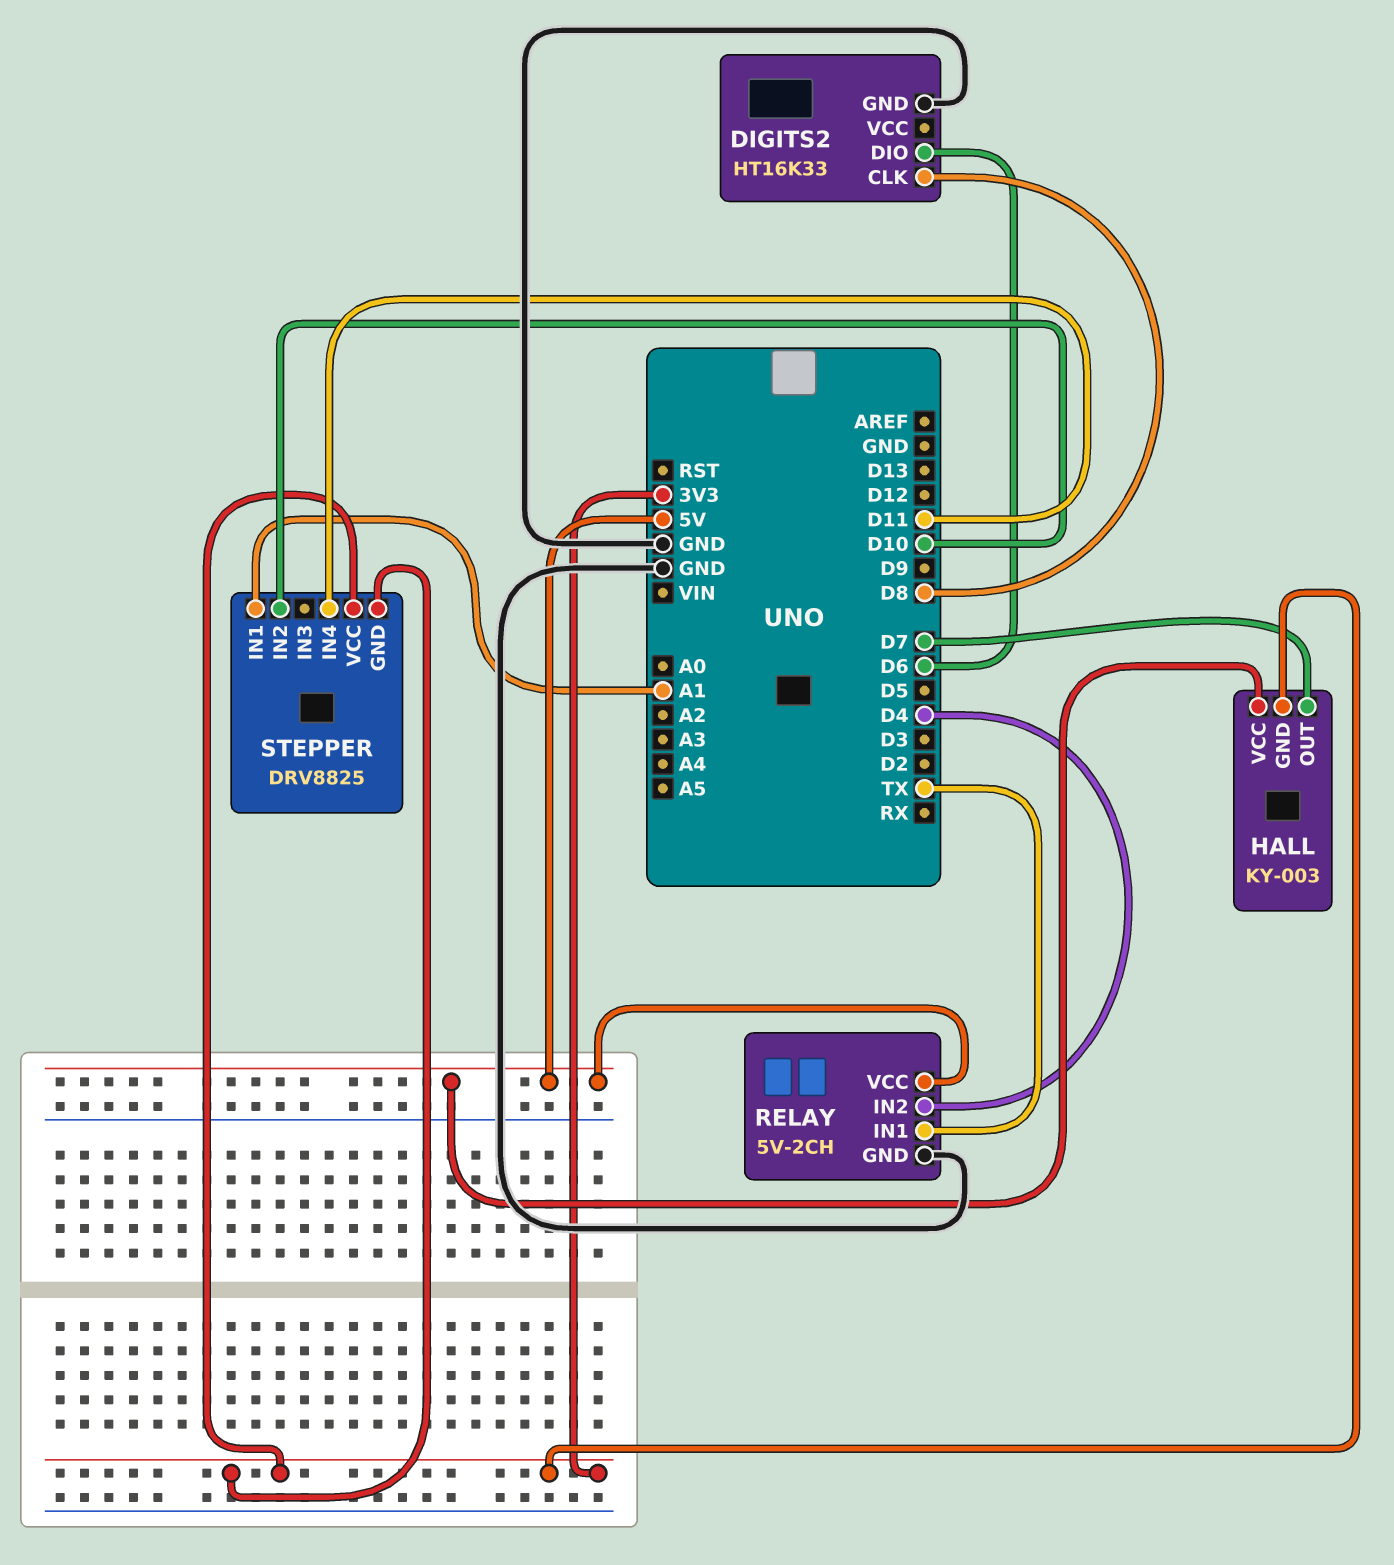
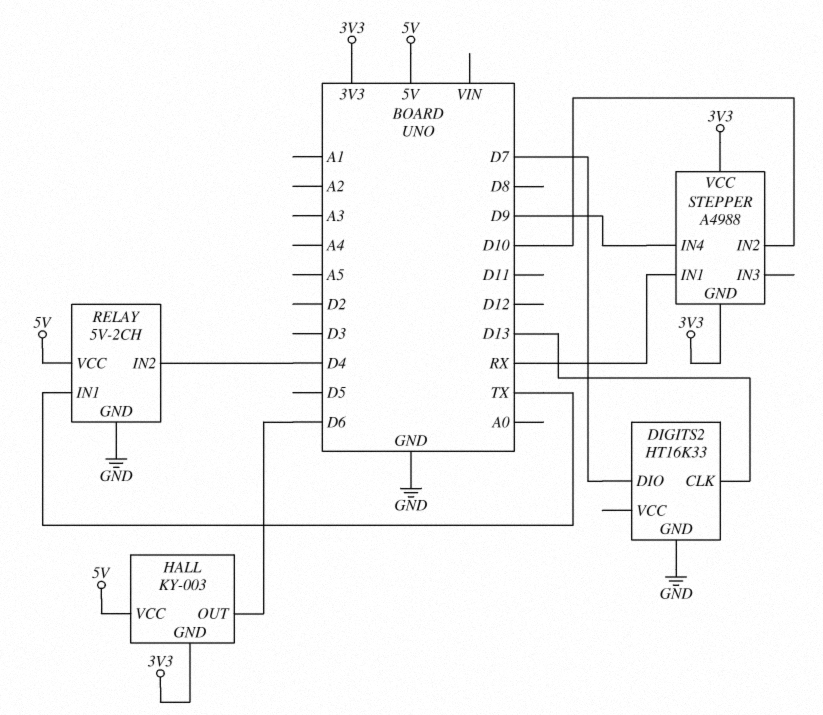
DIGITS2 pin CLK: D8 -> D13
DIGITS2 pin DIO: D6 -> D7
HALL pin OUT: D7 -> D6
STEPPER: DRV8825 -> A4988
STEPPER pin IN1: A1 -> RX
STEPPER pin IN4: D11 -> D9

